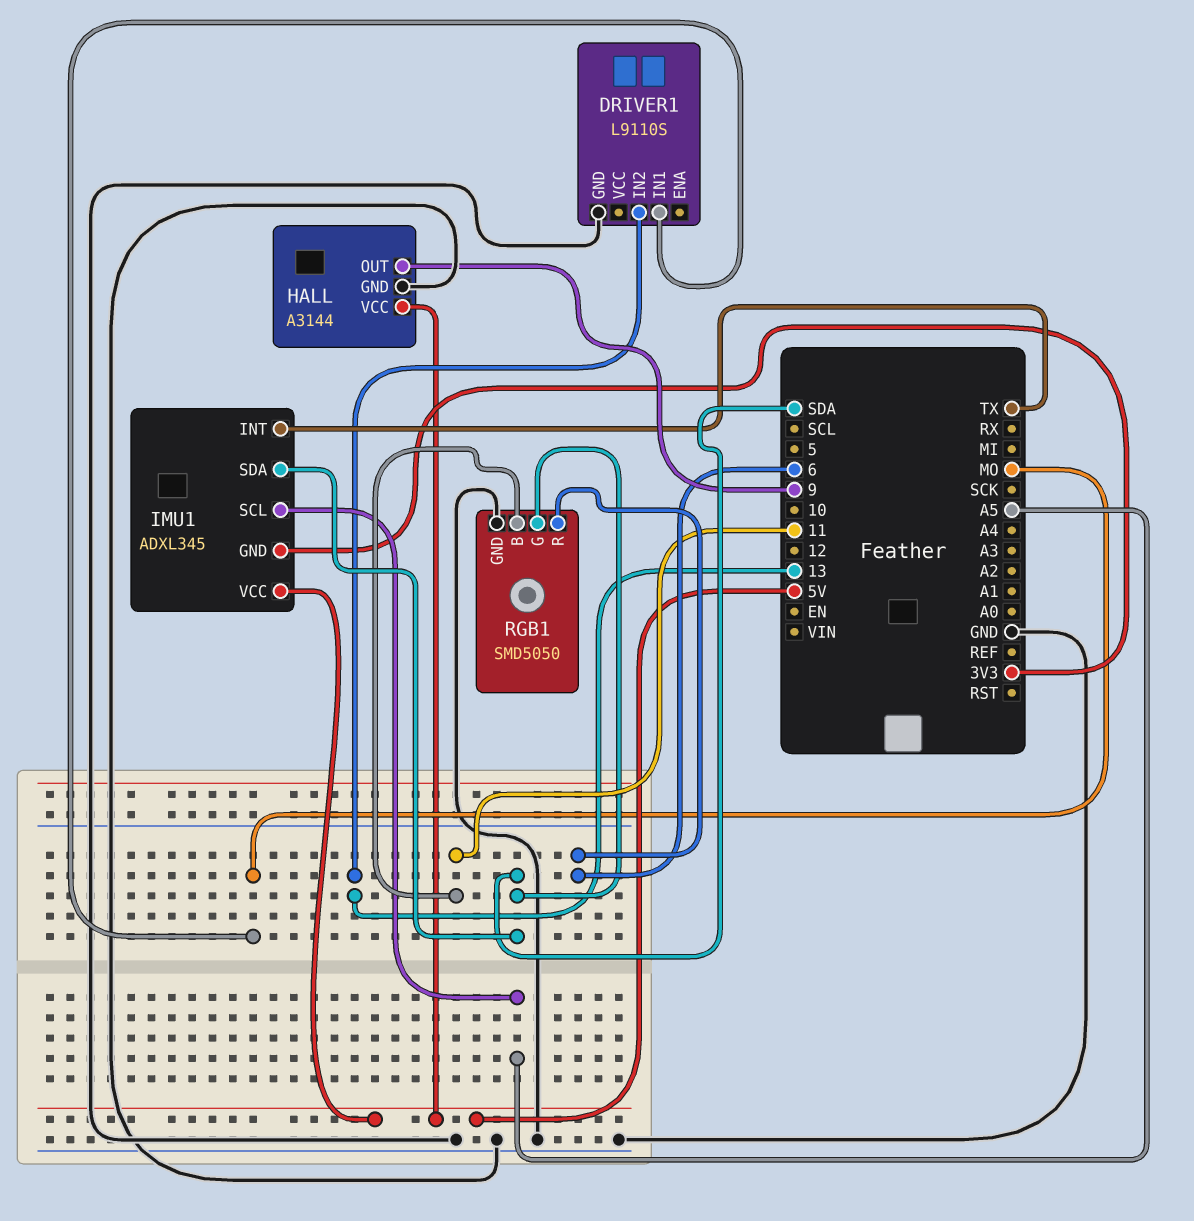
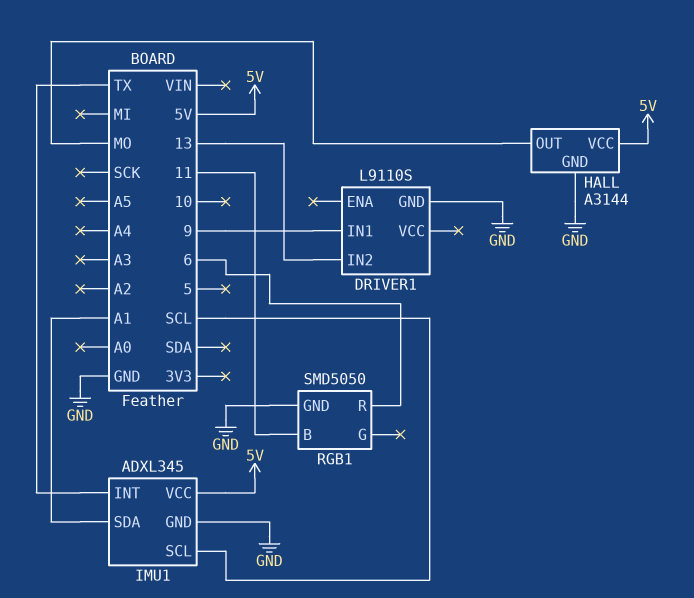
DRIVER1 pin IN1: MO -> 9
HALL pin OUT: 9 -> MO
IMU1 pin GND: 3V3 -> GND
IMU1 pin SCL: A5 -> SCL
IMU1 pin SDA: SDA -> A1
RGB1 pin G: SDA -> none

